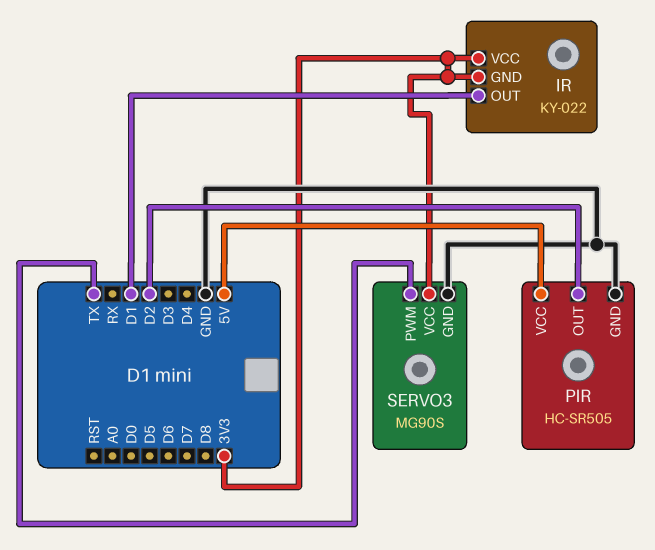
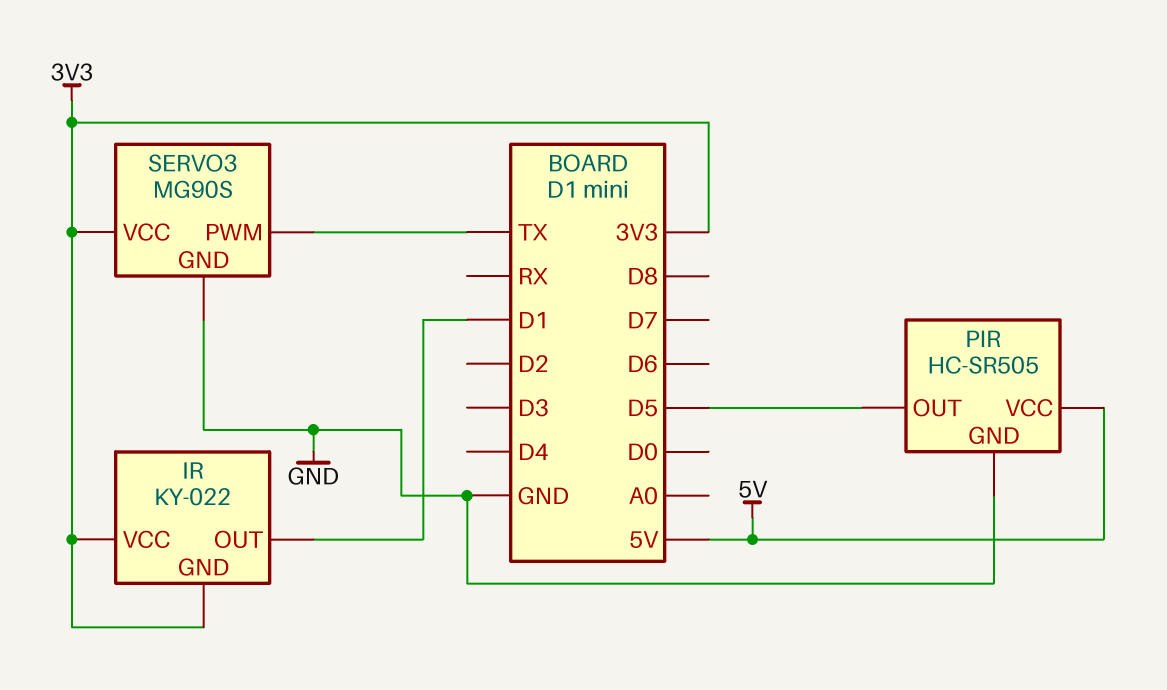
PIR pin OUT: D2 -> D5

